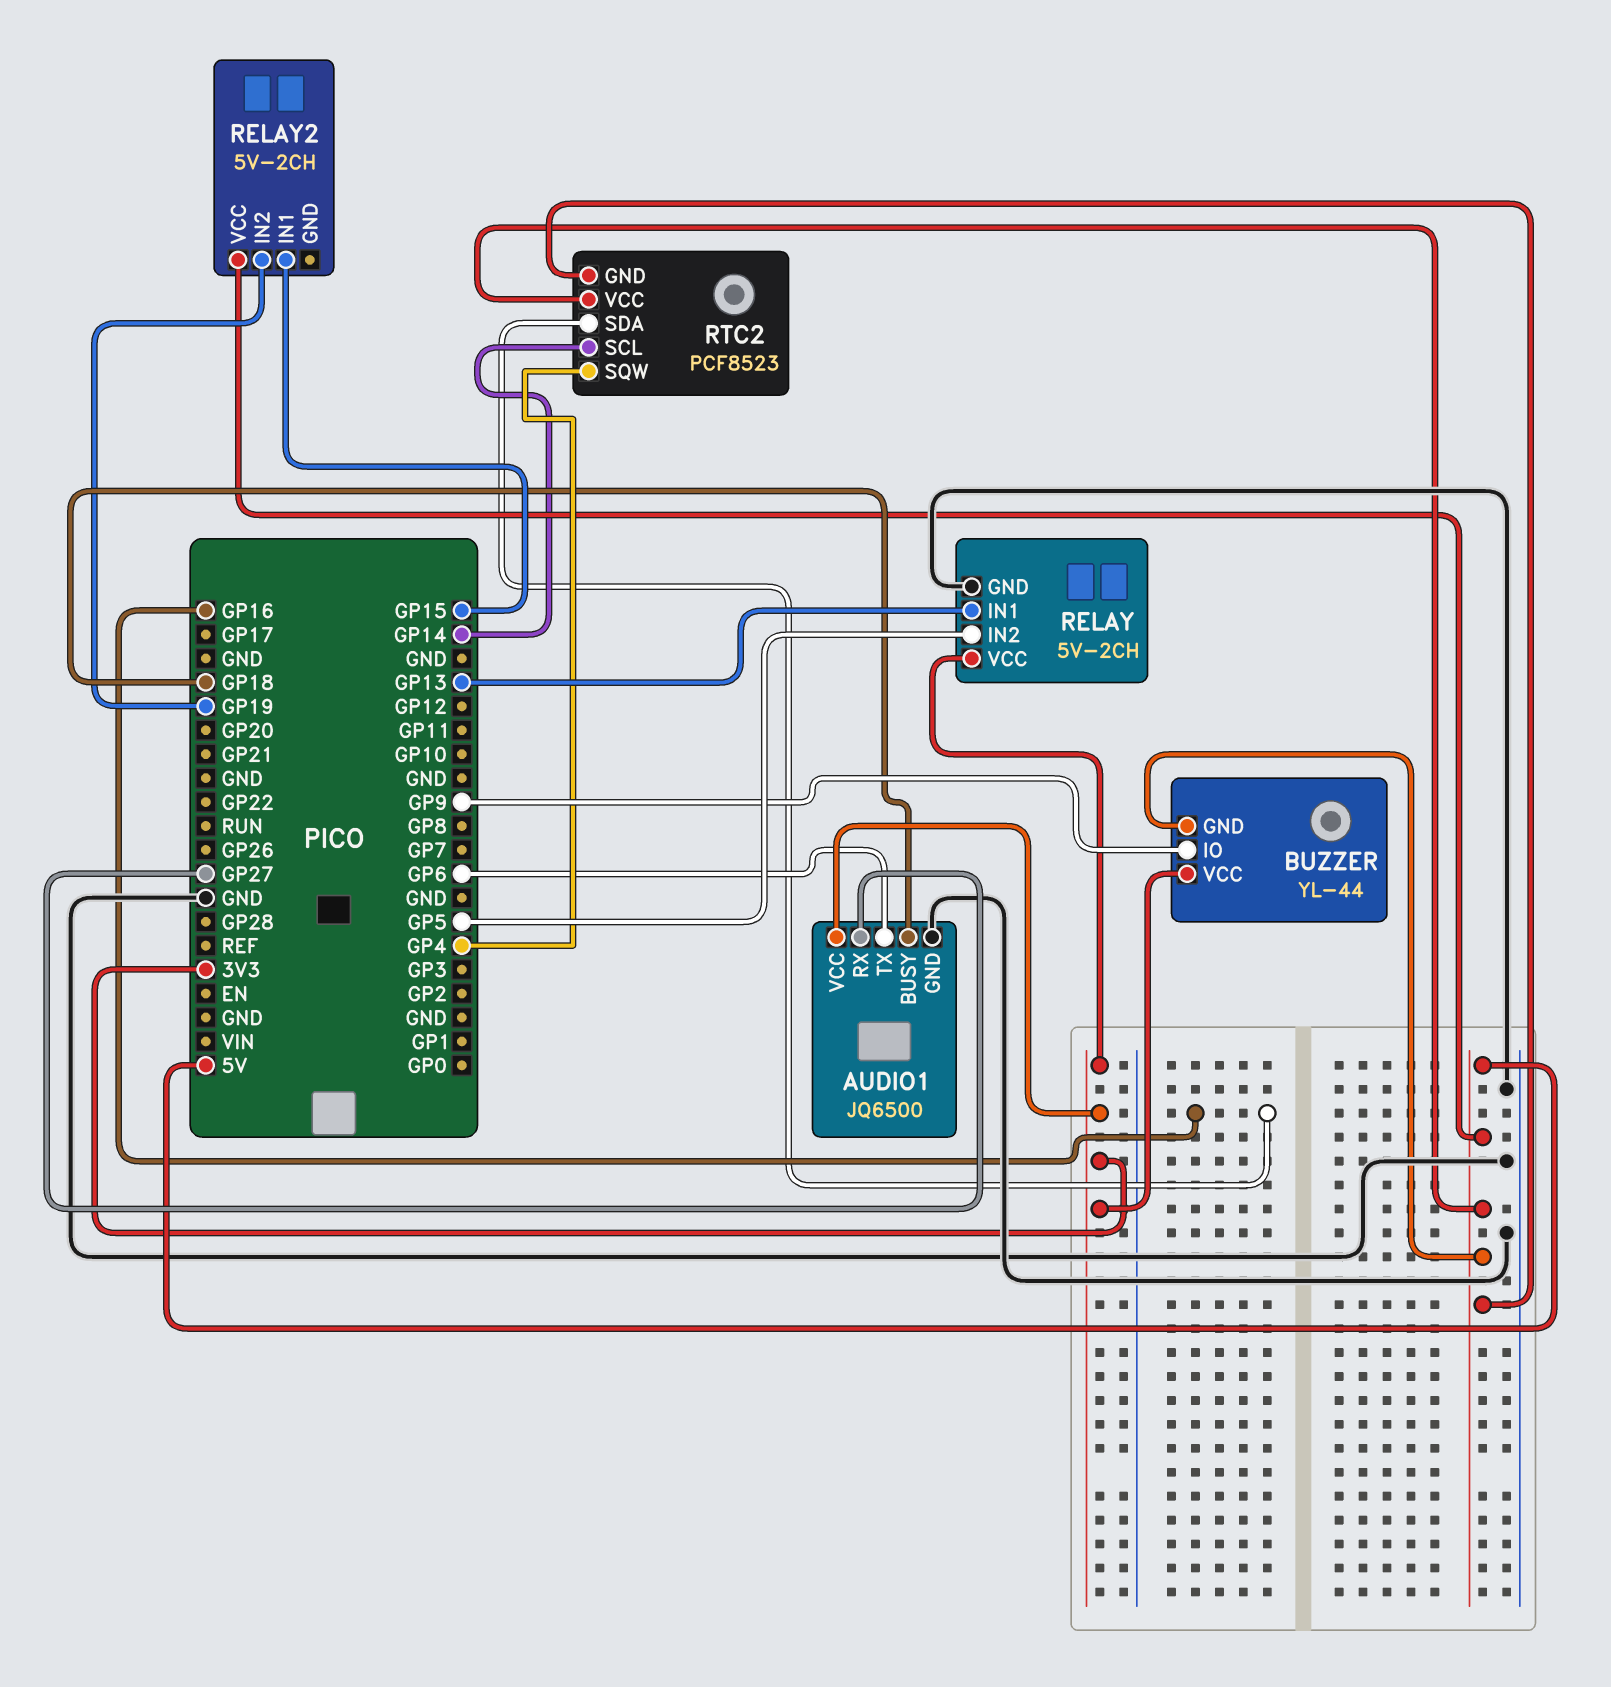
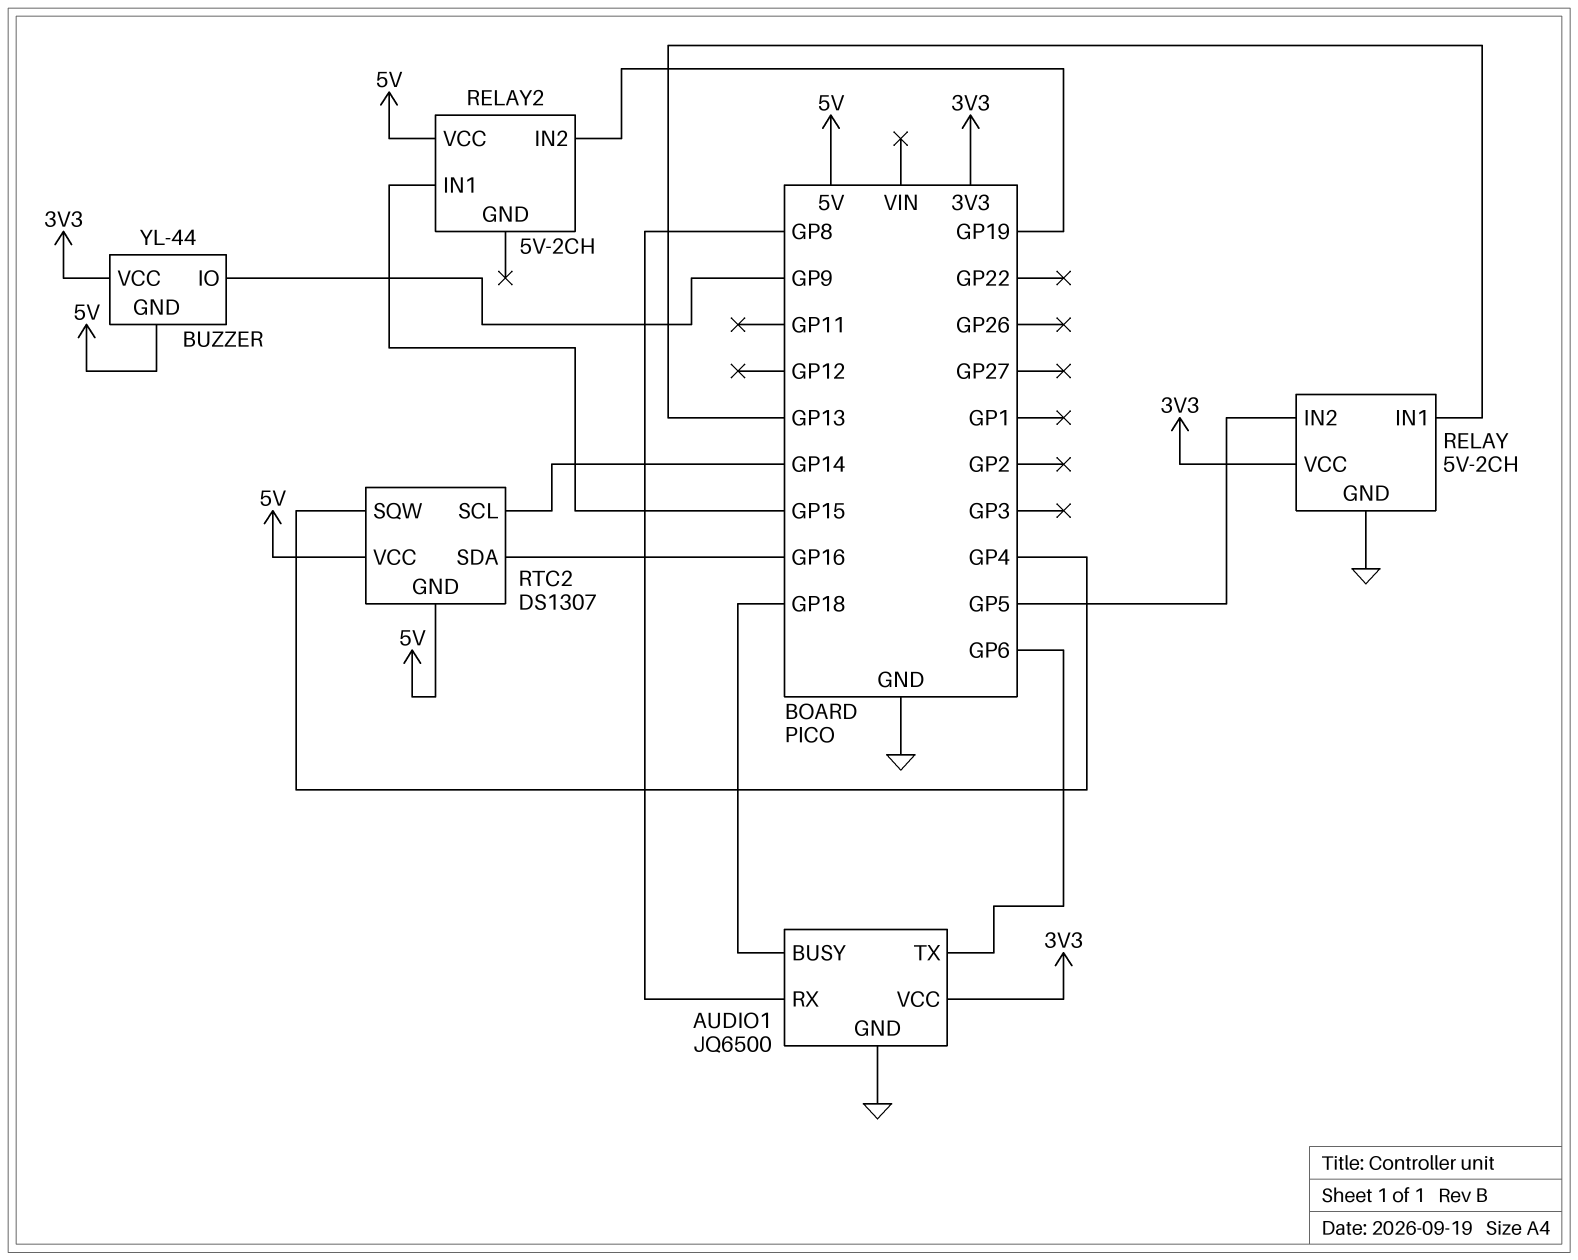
AUDIO1 pin RX: GP27 -> GP8
RTC2: PCF8523 -> DS1307

